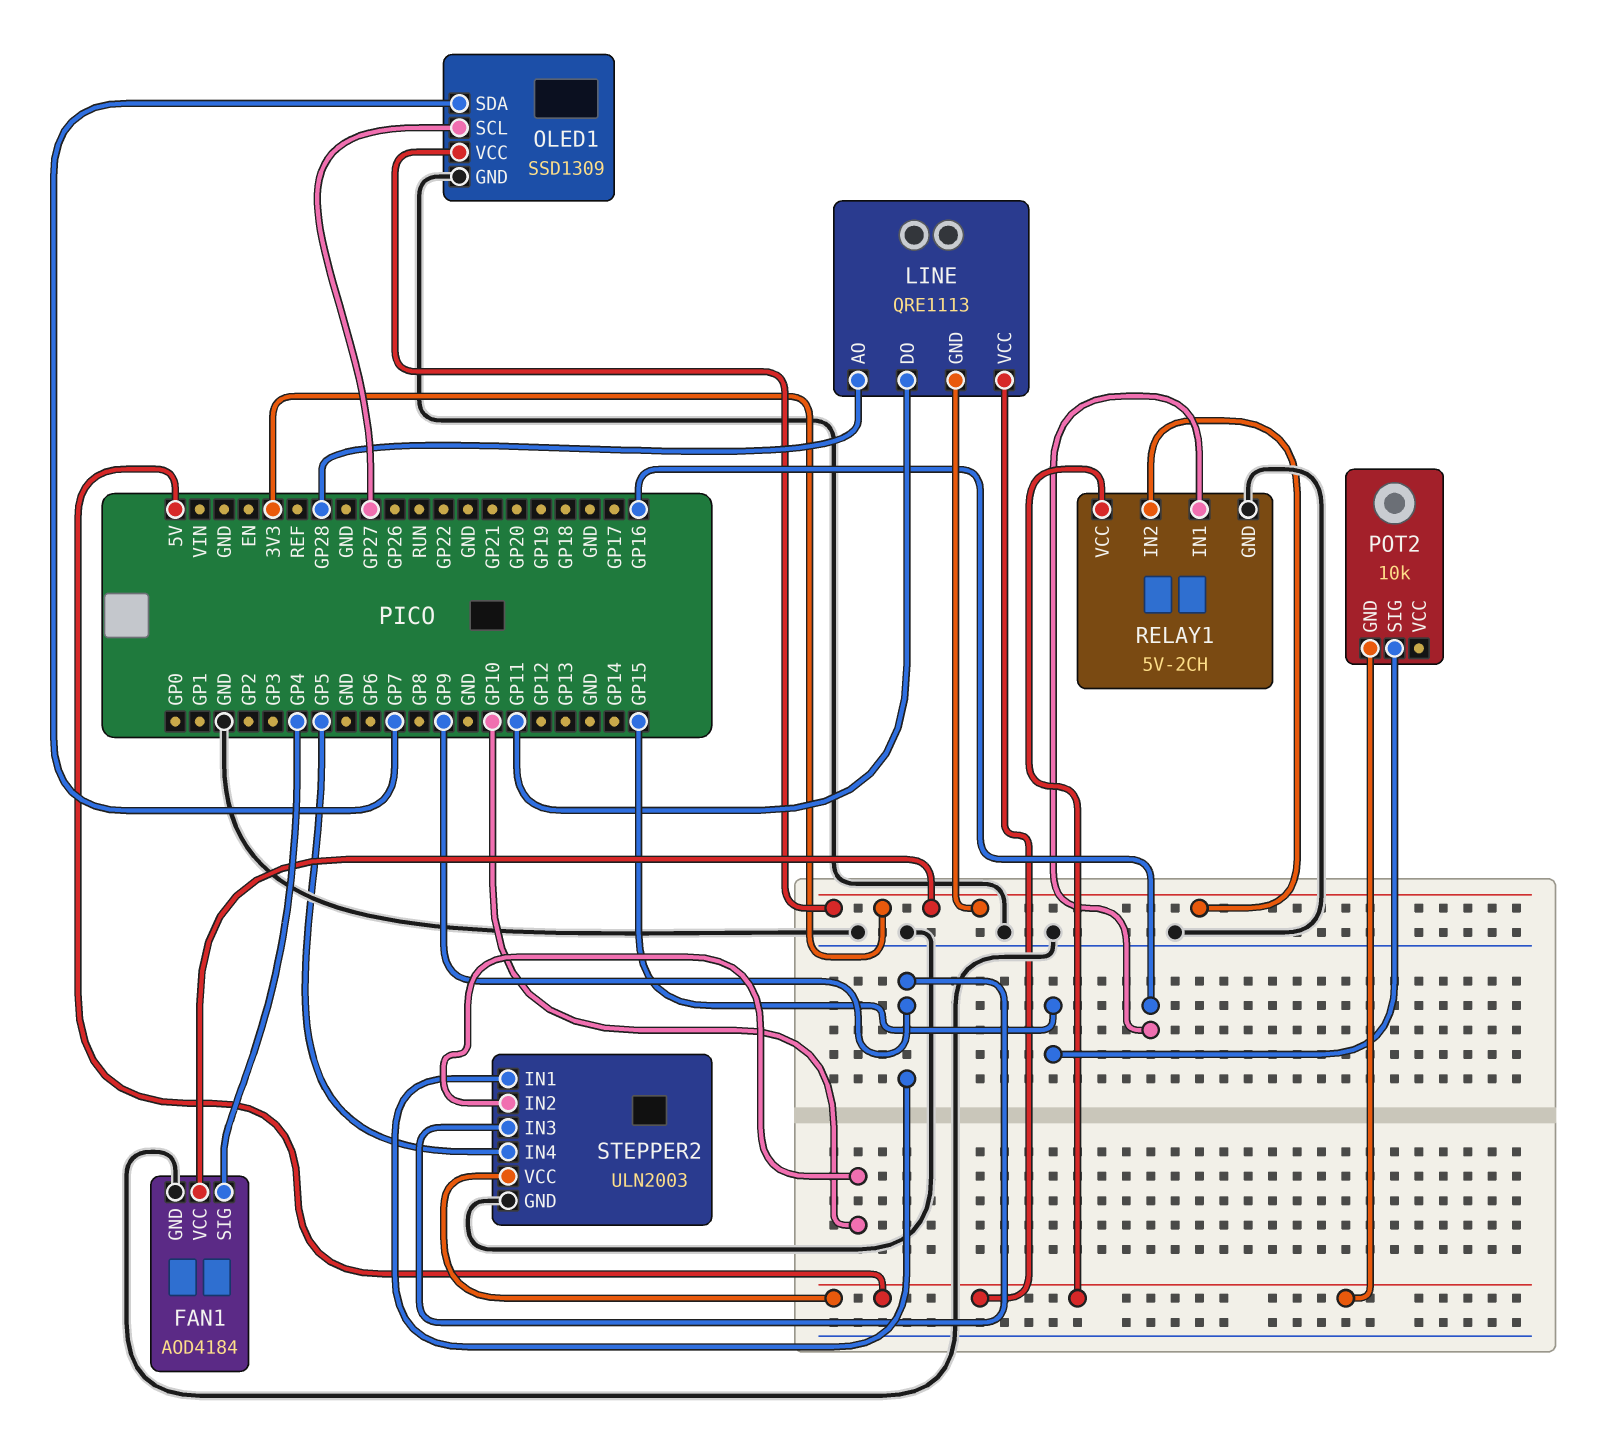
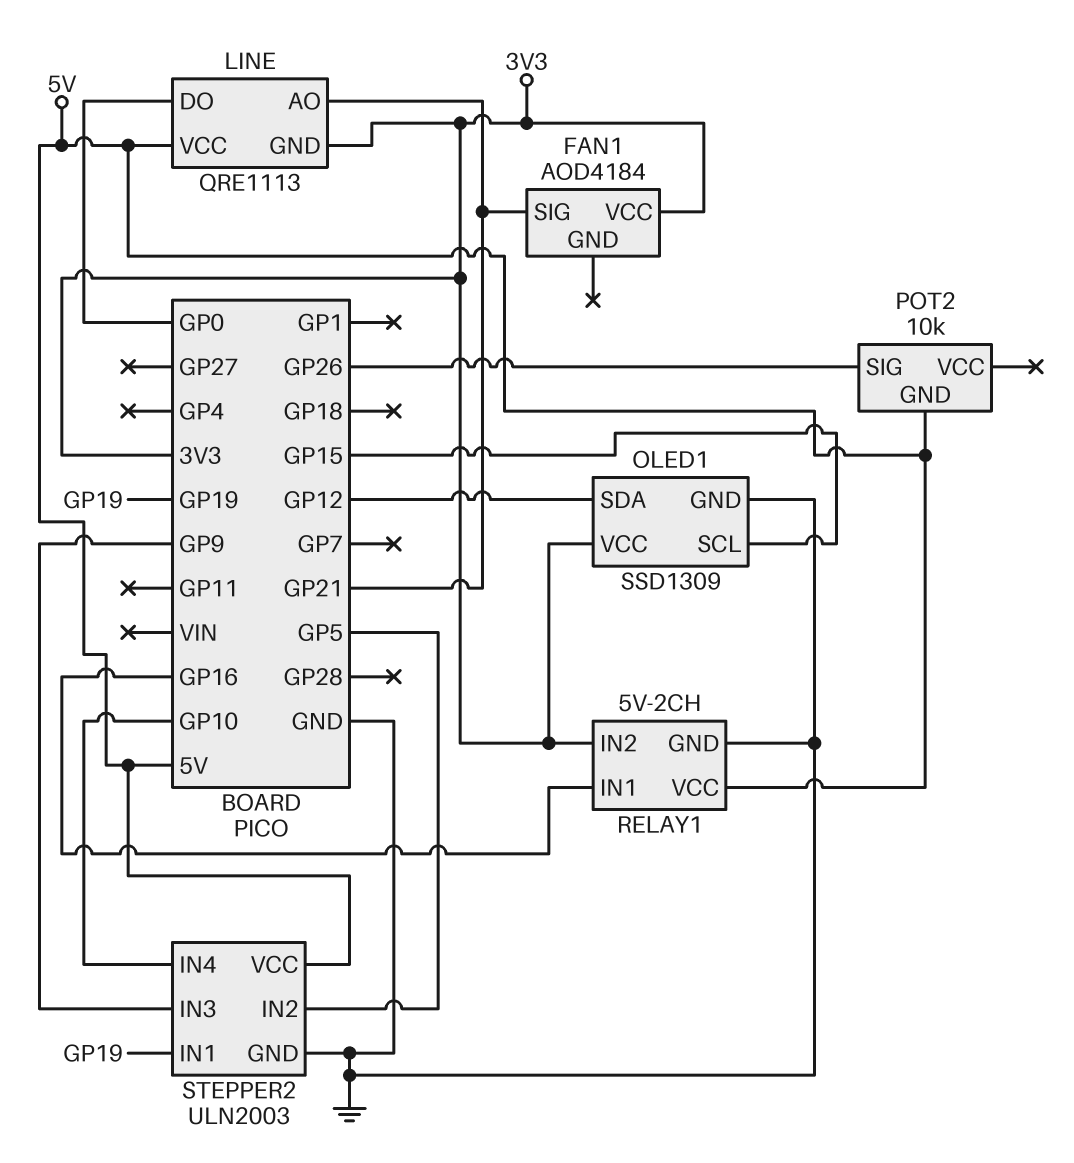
FAN1 pin GND: GND -> none
FAN1 pin SIG: GP4 -> GP21
LINE pin AO: GP28 -> GP21
LINE pin DO: GP11 -> GP0
OLED1 pin SCL: GP27 -> GP15
OLED1 pin SDA: GP7 -> GP12
POT2 pin SIG: GP15 -> GP26
STEPPER2 pin IN1: GP9 -> GP19
STEPPER2 pin IN2: GP10 -> GP5
STEPPER2 pin IN4: GP5 -> GP10

